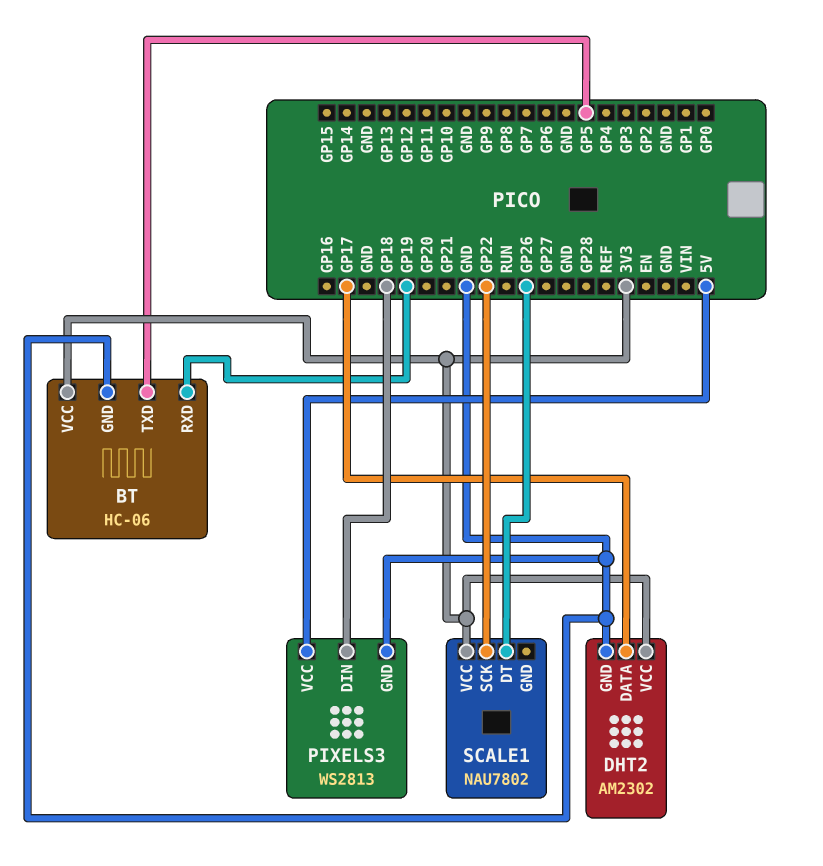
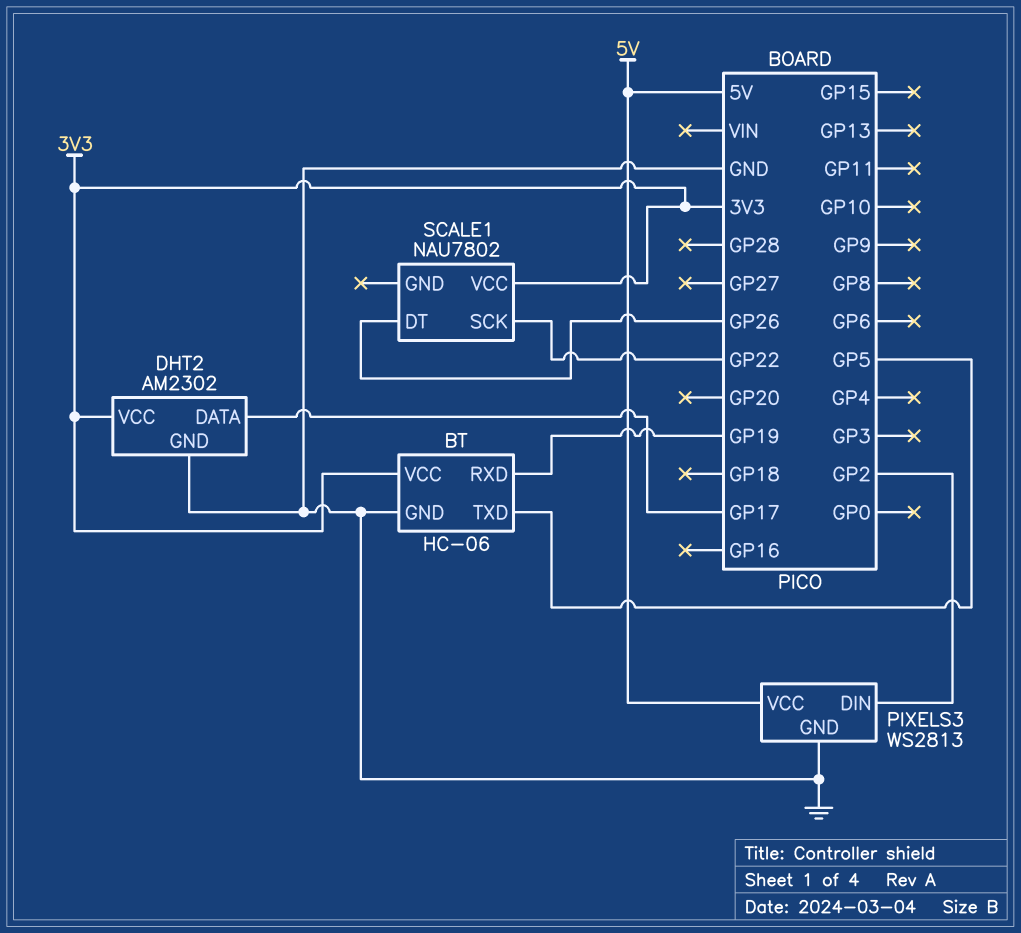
PIXELS3 pin DIN: GP18 -> GP2

